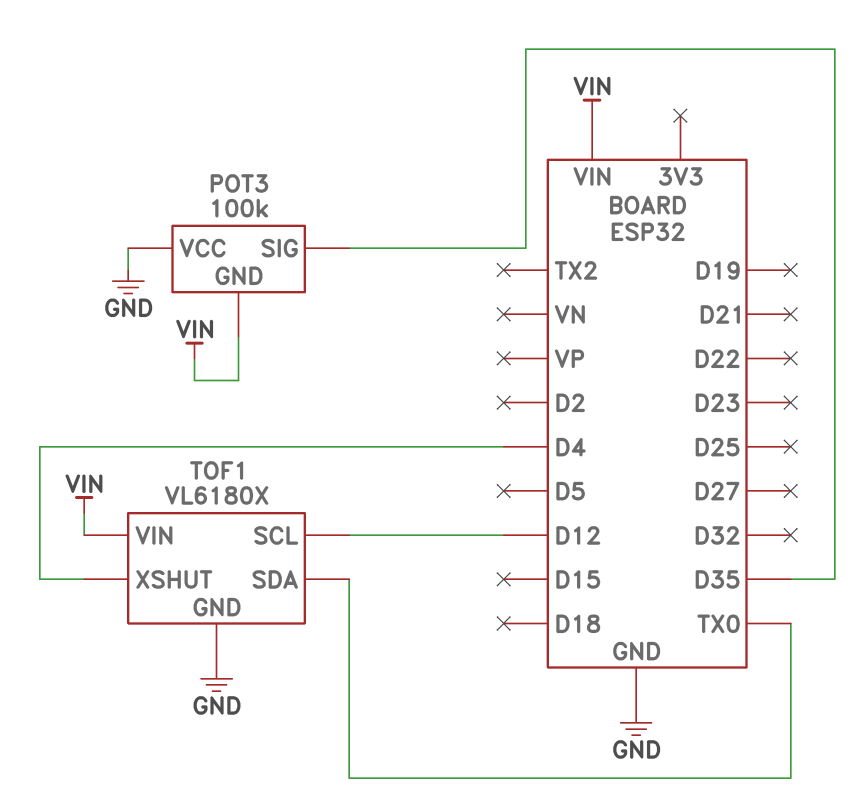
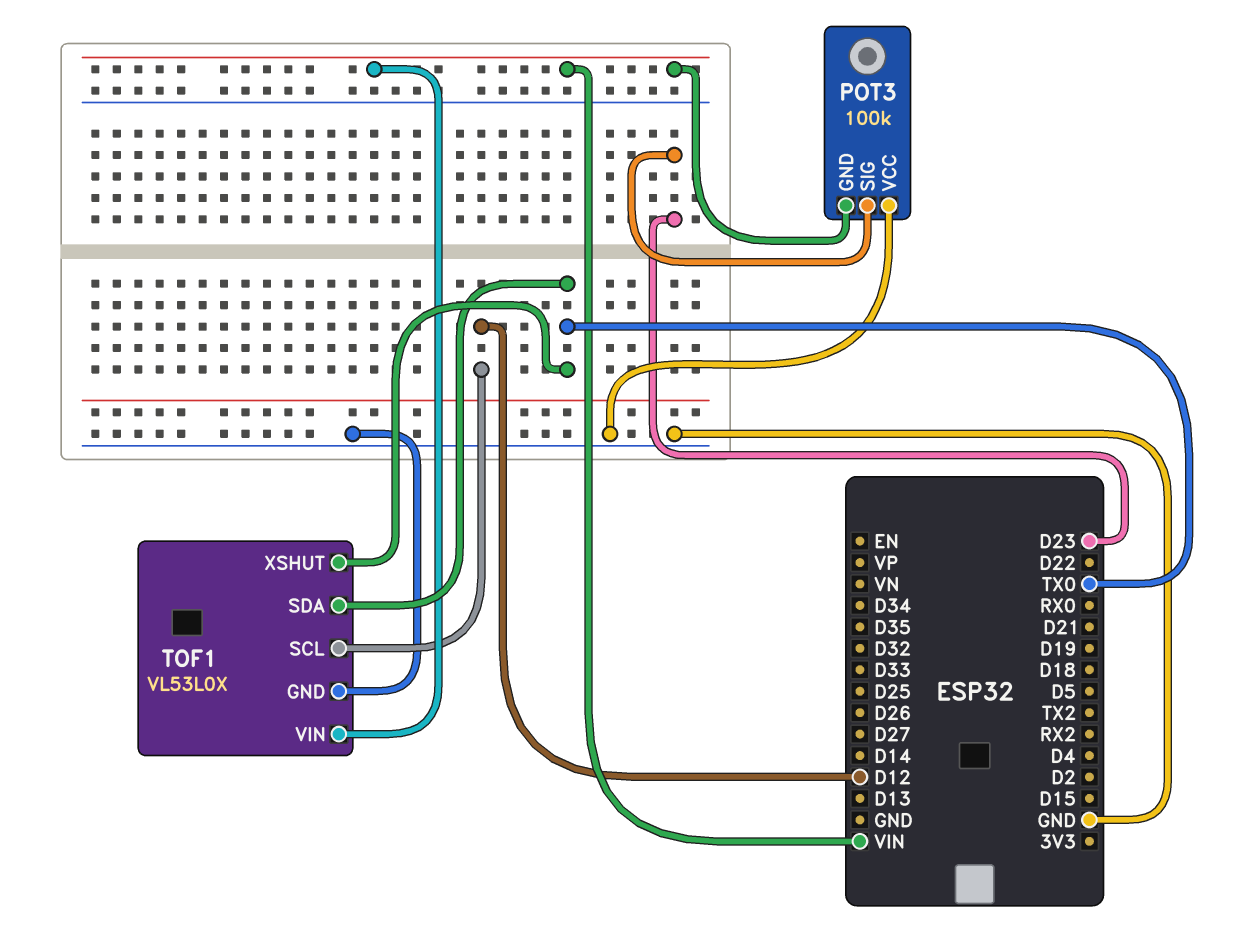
POT3 pin SIG: D35 -> D23
TOF1: VL6180X -> VL53L0X
TOF1 pin XSHUT: D4 -> TX0

